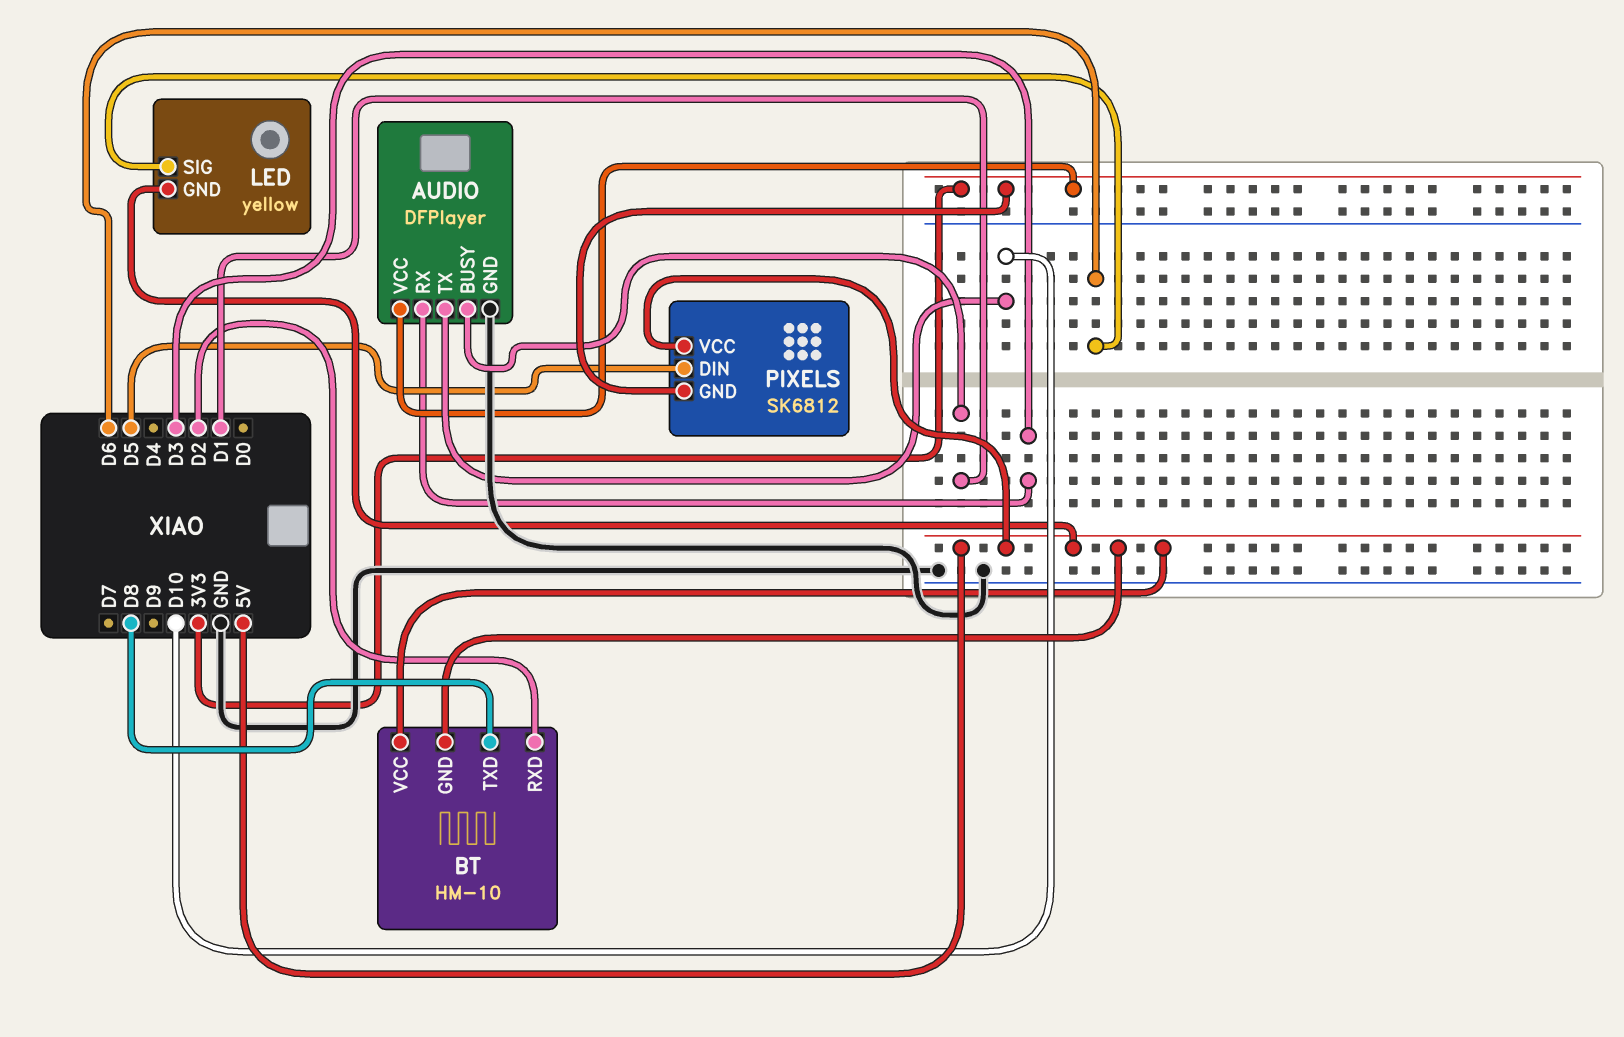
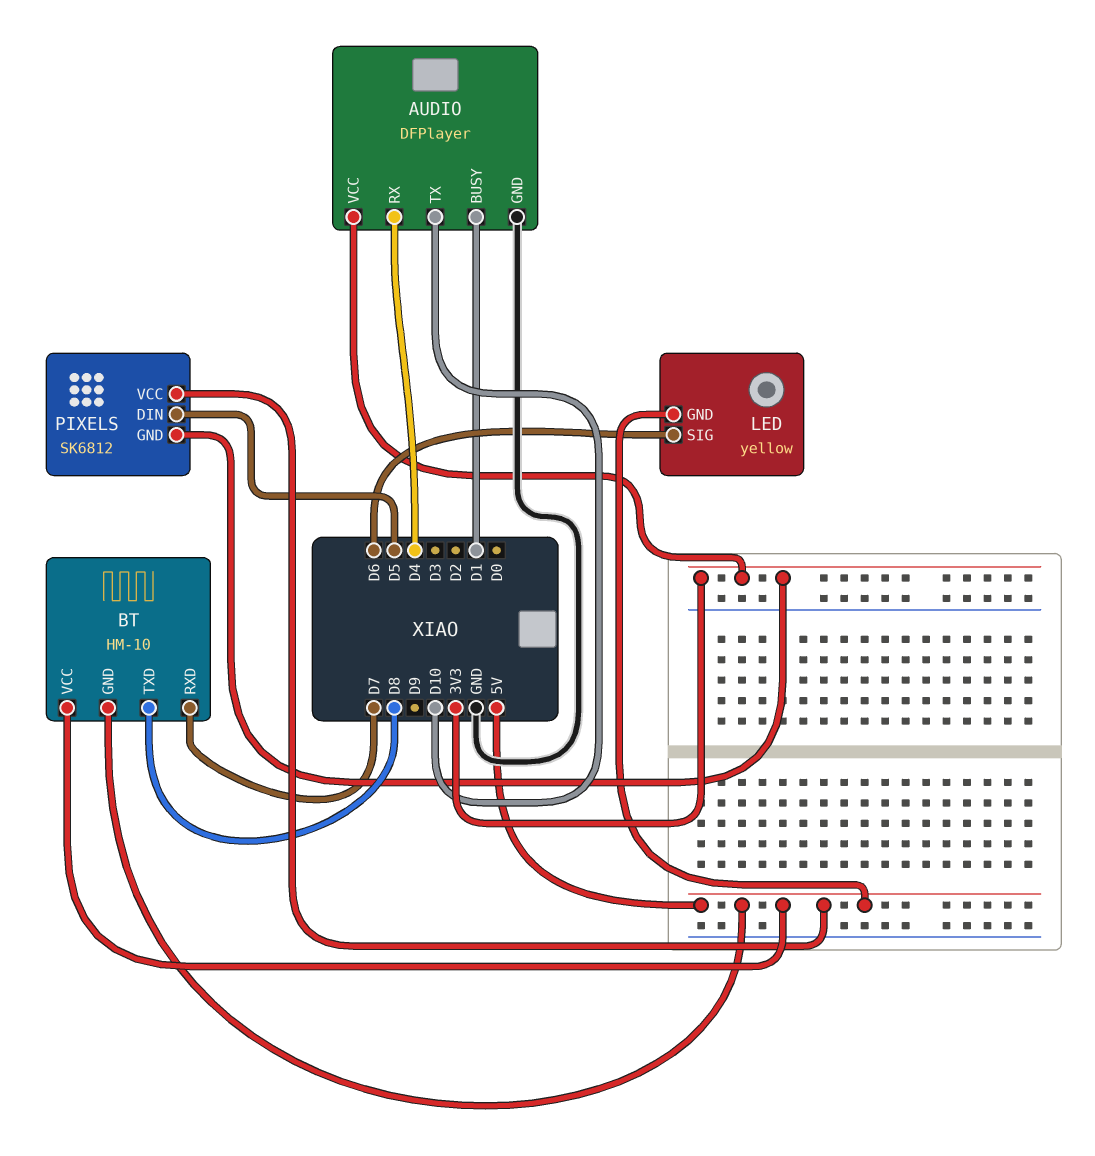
AUDIO pin RX: D3 -> D4
BT pin RXD: D2 -> D7

